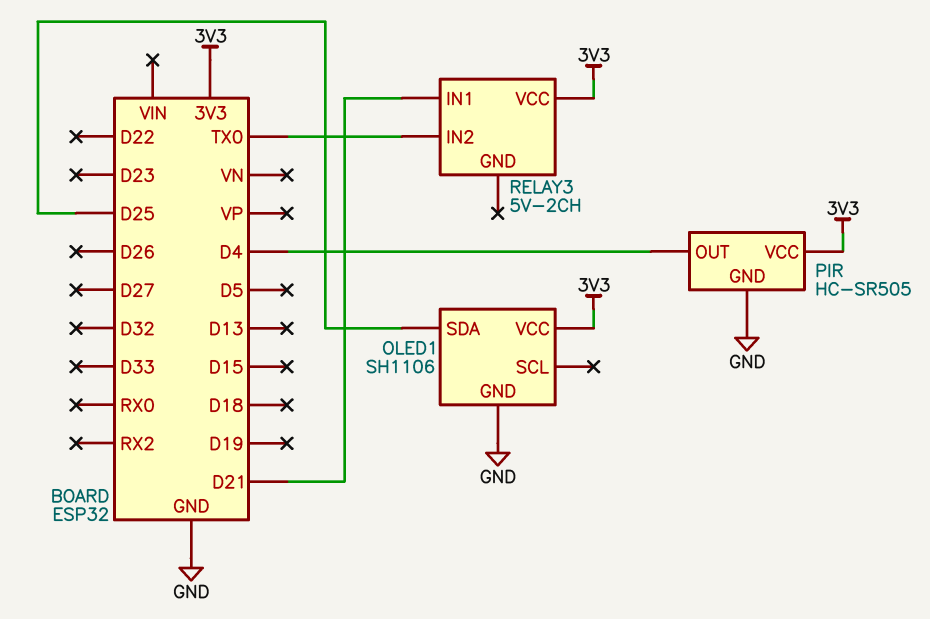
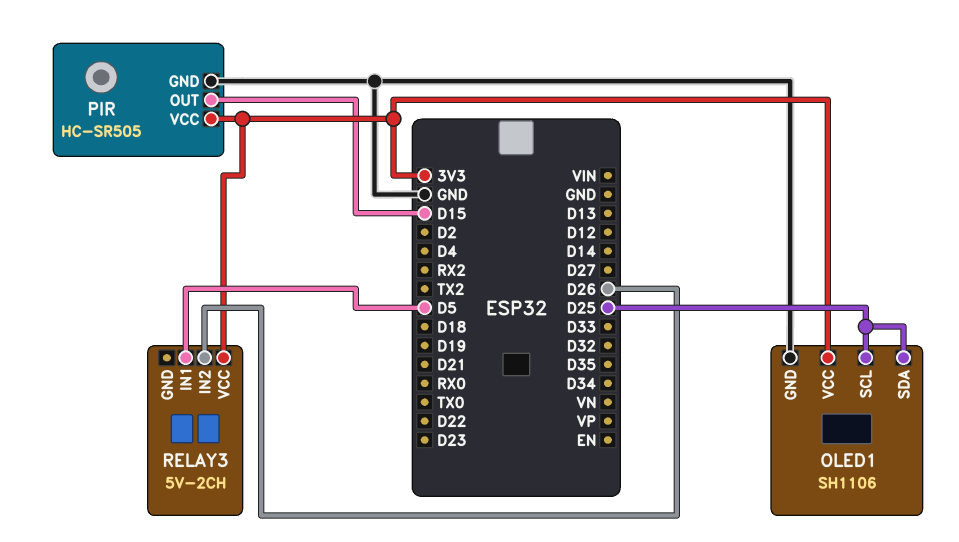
OLED1 pin SCL: none -> D25
PIR pin OUT: D4 -> D15
RELAY3 pin IN1: D21 -> D5
RELAY3 pin IN2: TX0 -> D26

